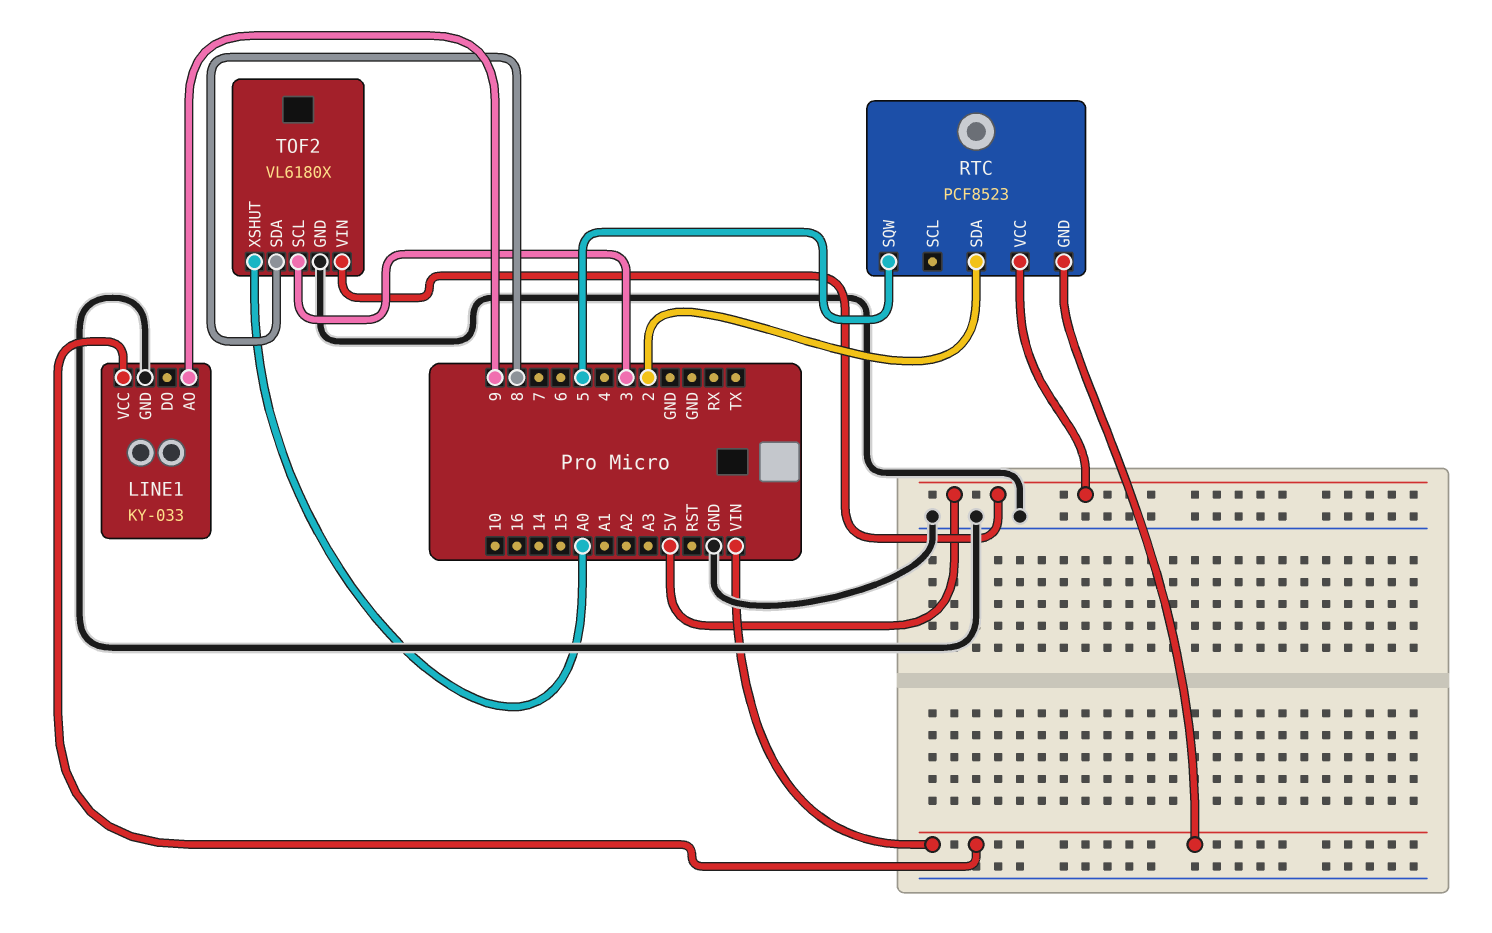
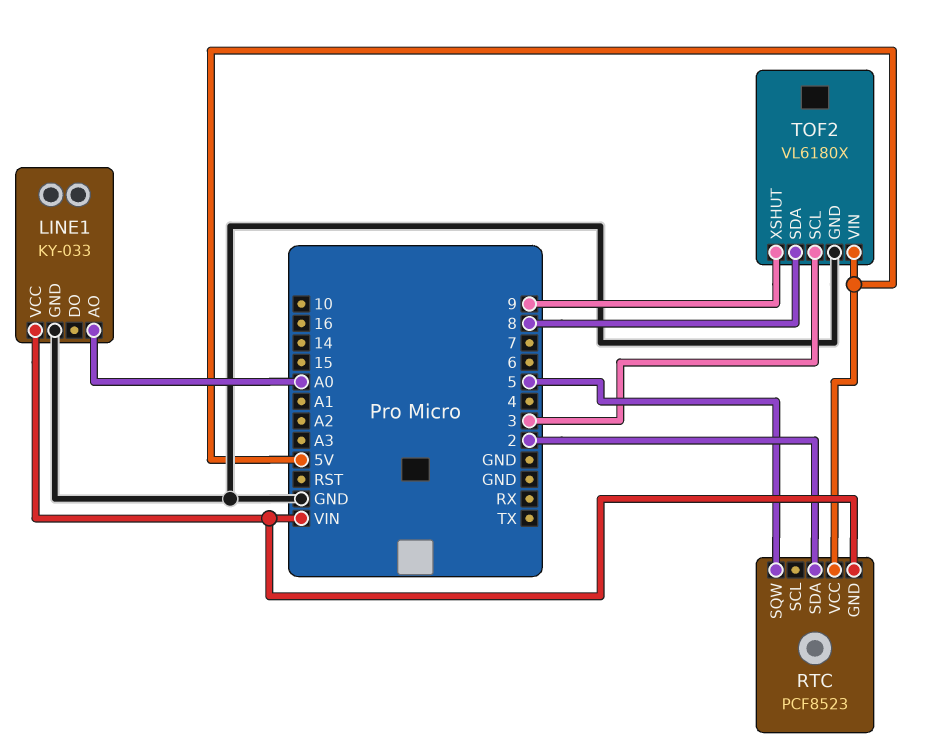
LINE1 pin AO: 9 -> A0
TOF2 pin XSHUT: A0 -> 9

